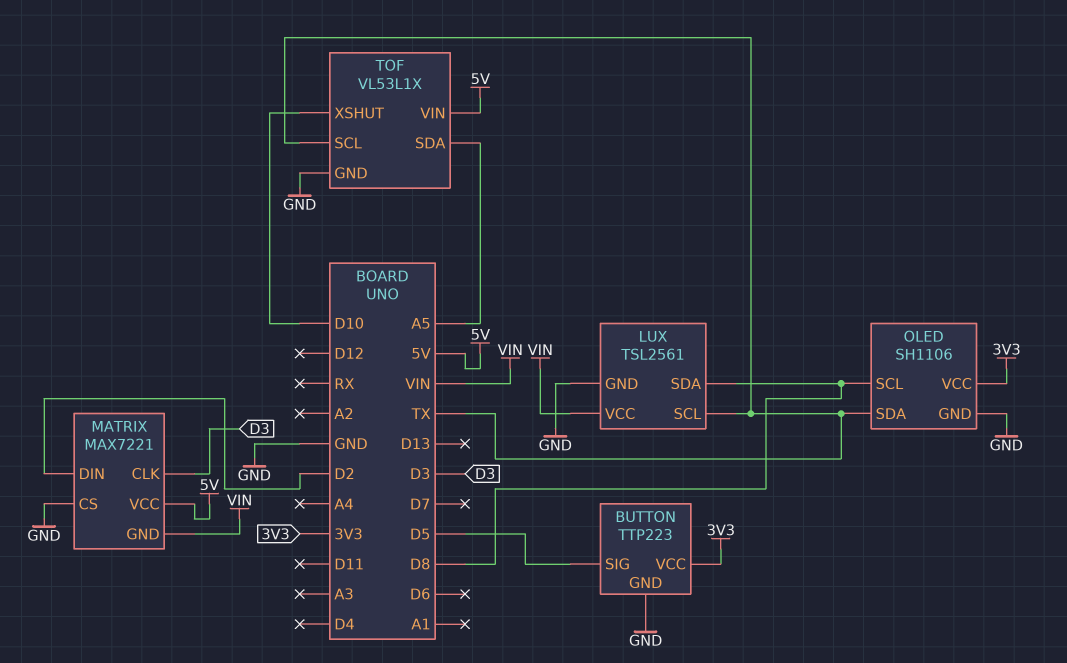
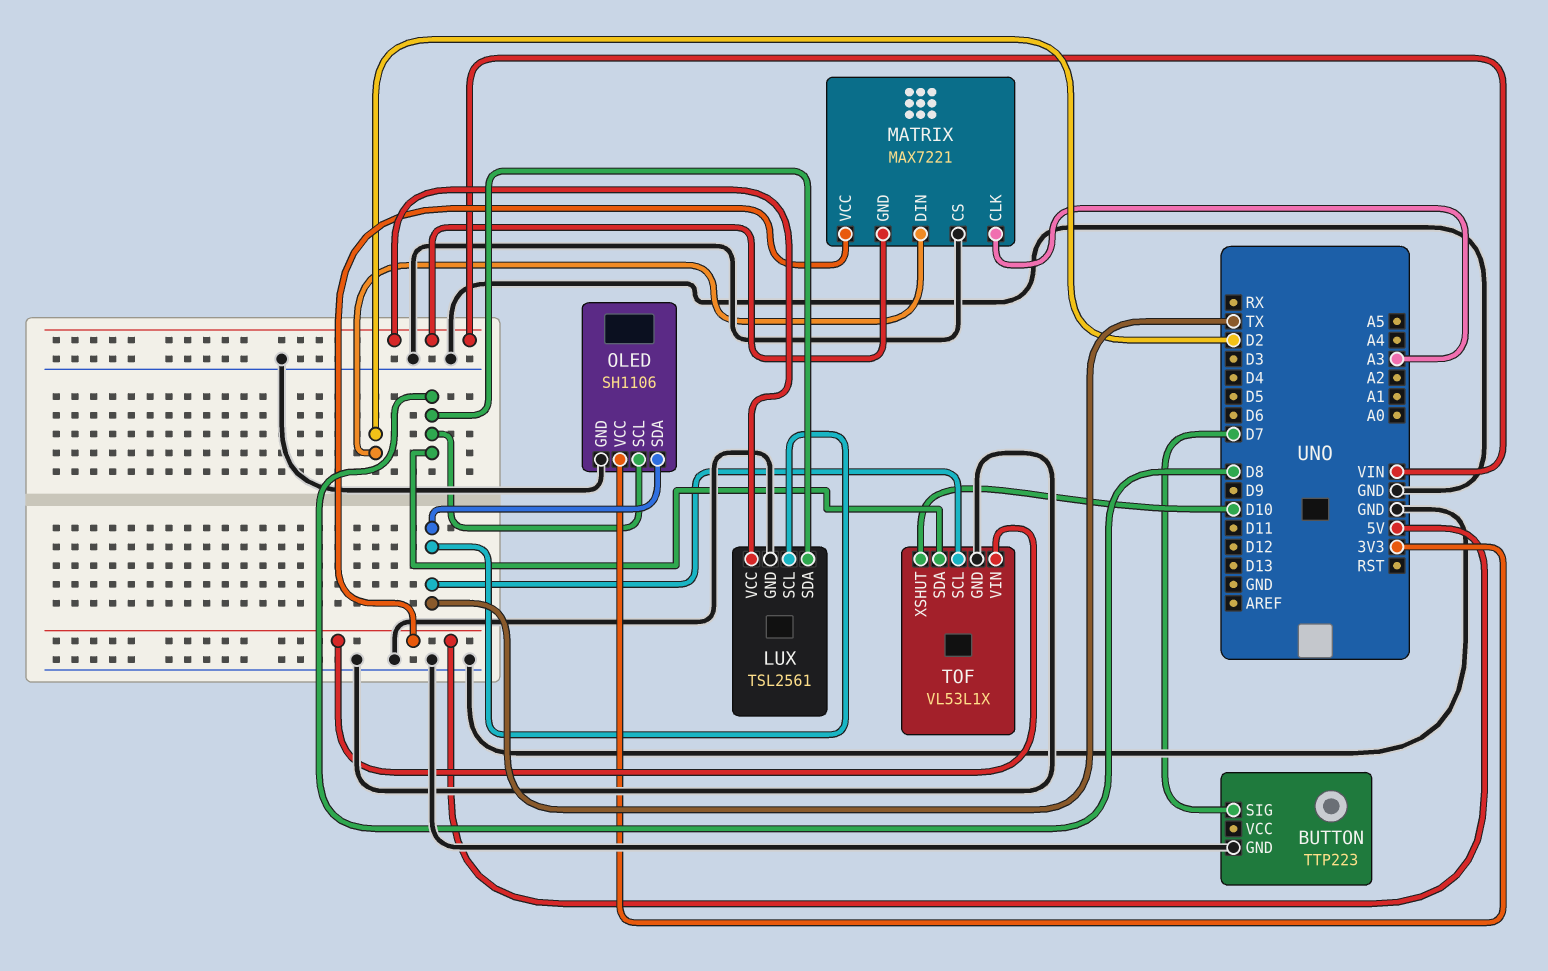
BUTTON pin SIG: D5 -> D7
BUTTON pin VCC: 3V3 -> none
MATRIX pin CLK: D3 -> A3
TOF pin SDA: A5 -> D8

